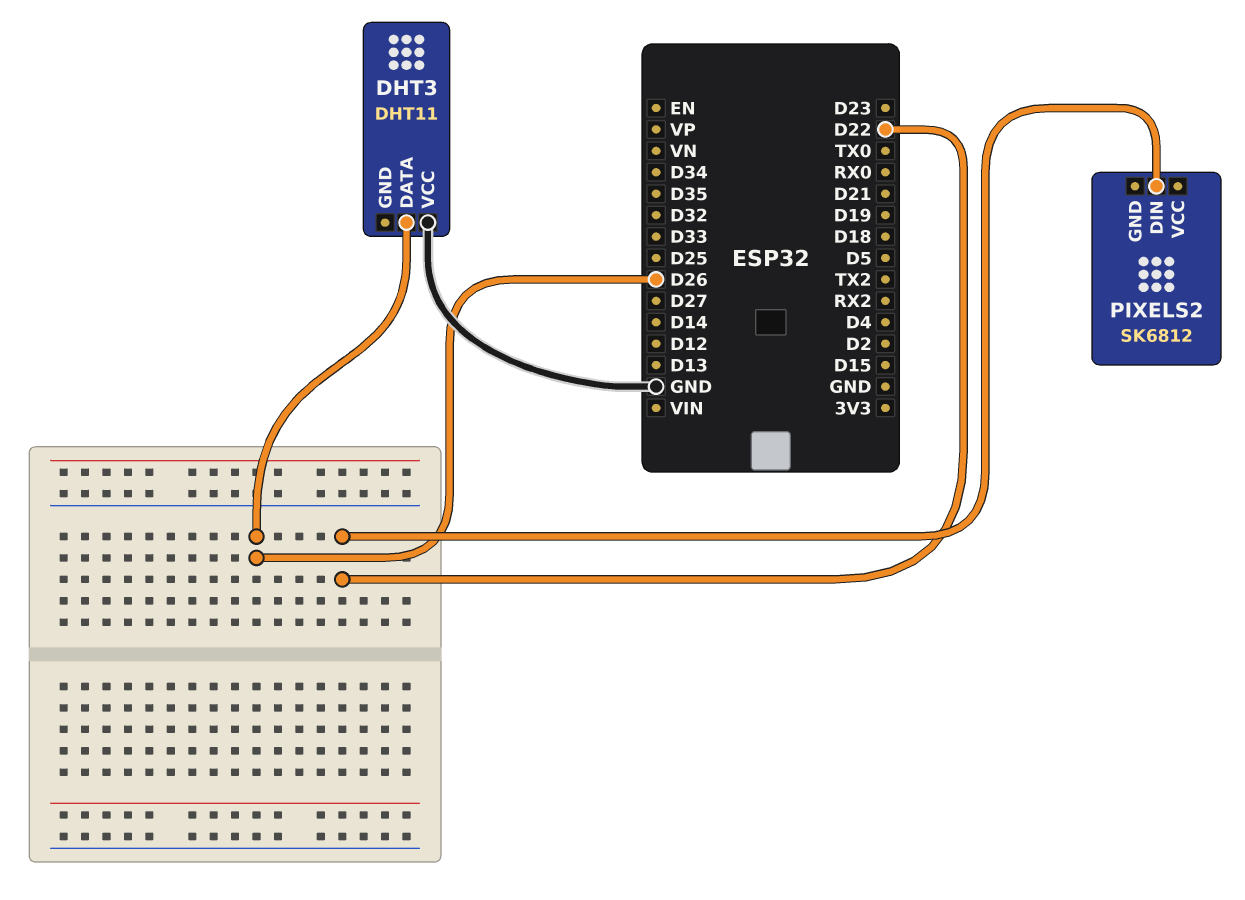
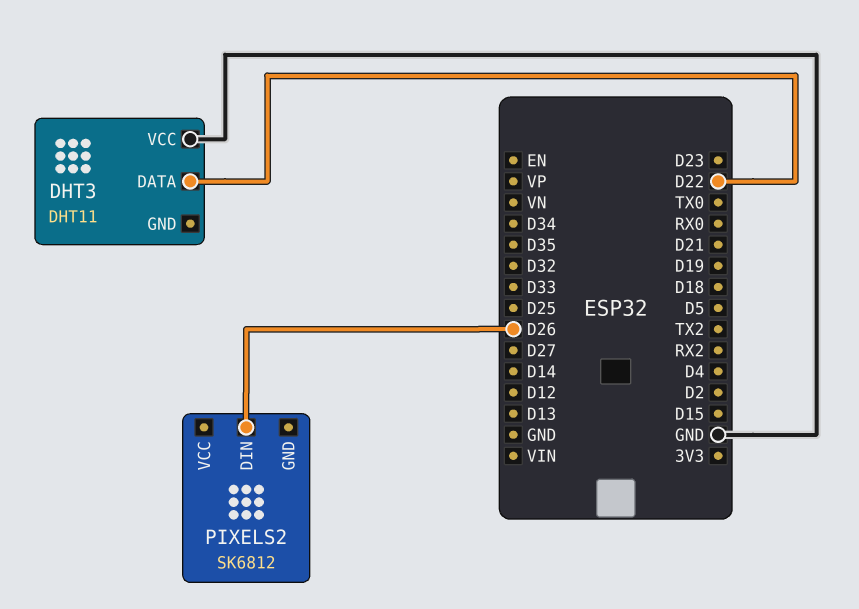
DHT3 pin DATA: D26 -> D22
PIXELS2 pin DIN: D22 -> D26

